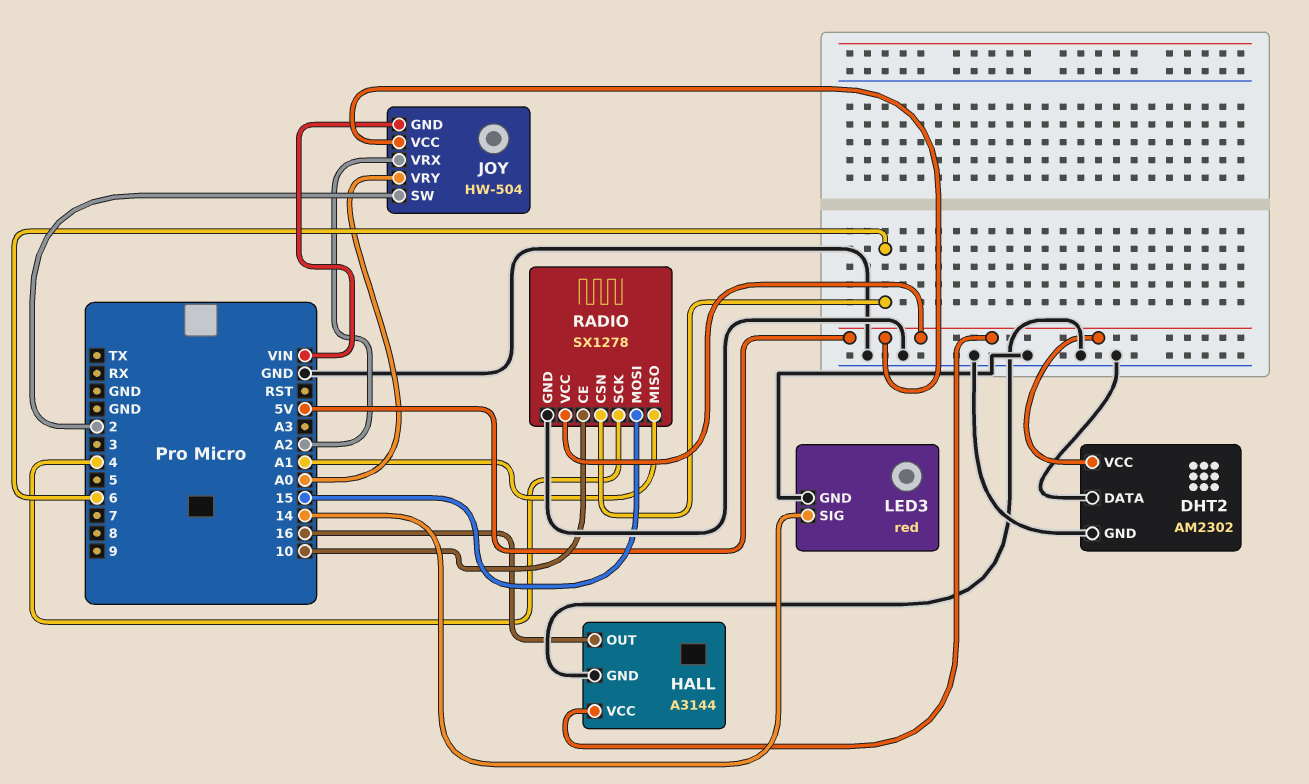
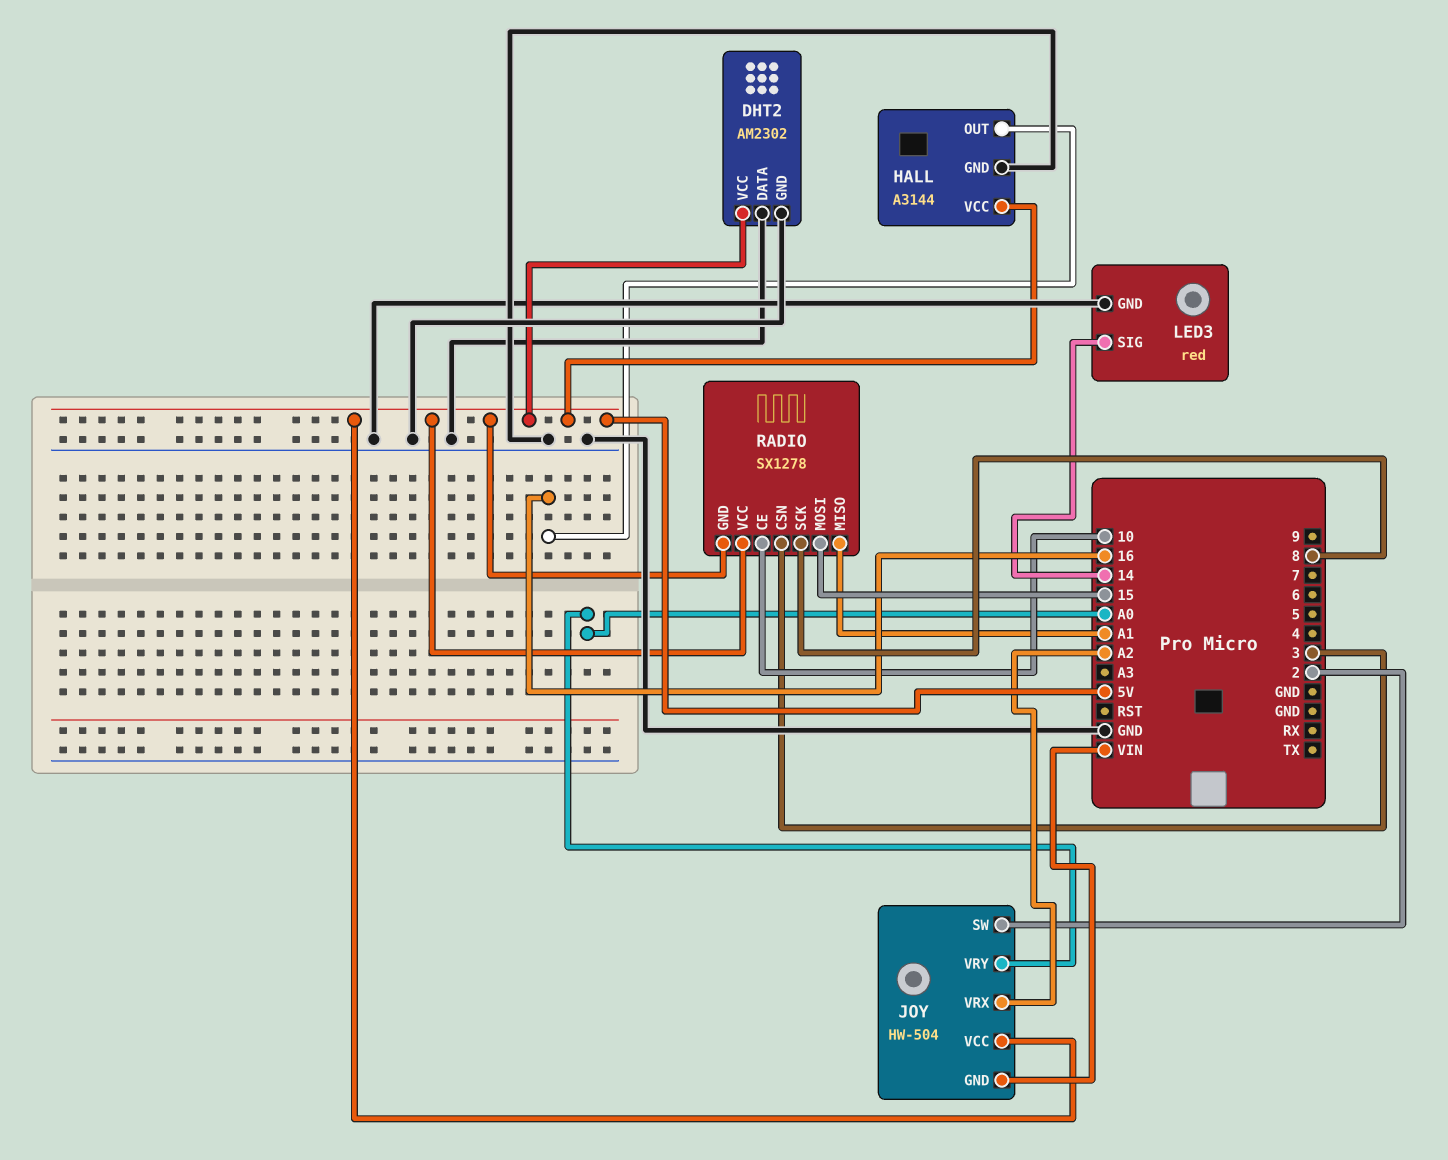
RADIO pin CSN: 6 -> 3
RADIO pin GND: GND -> 5V
RADIO pin SCK: 4 -> 8

